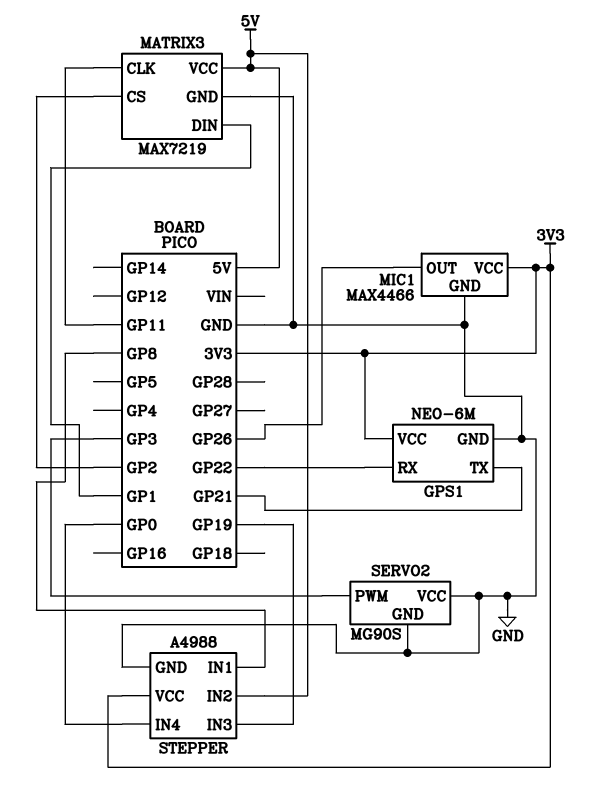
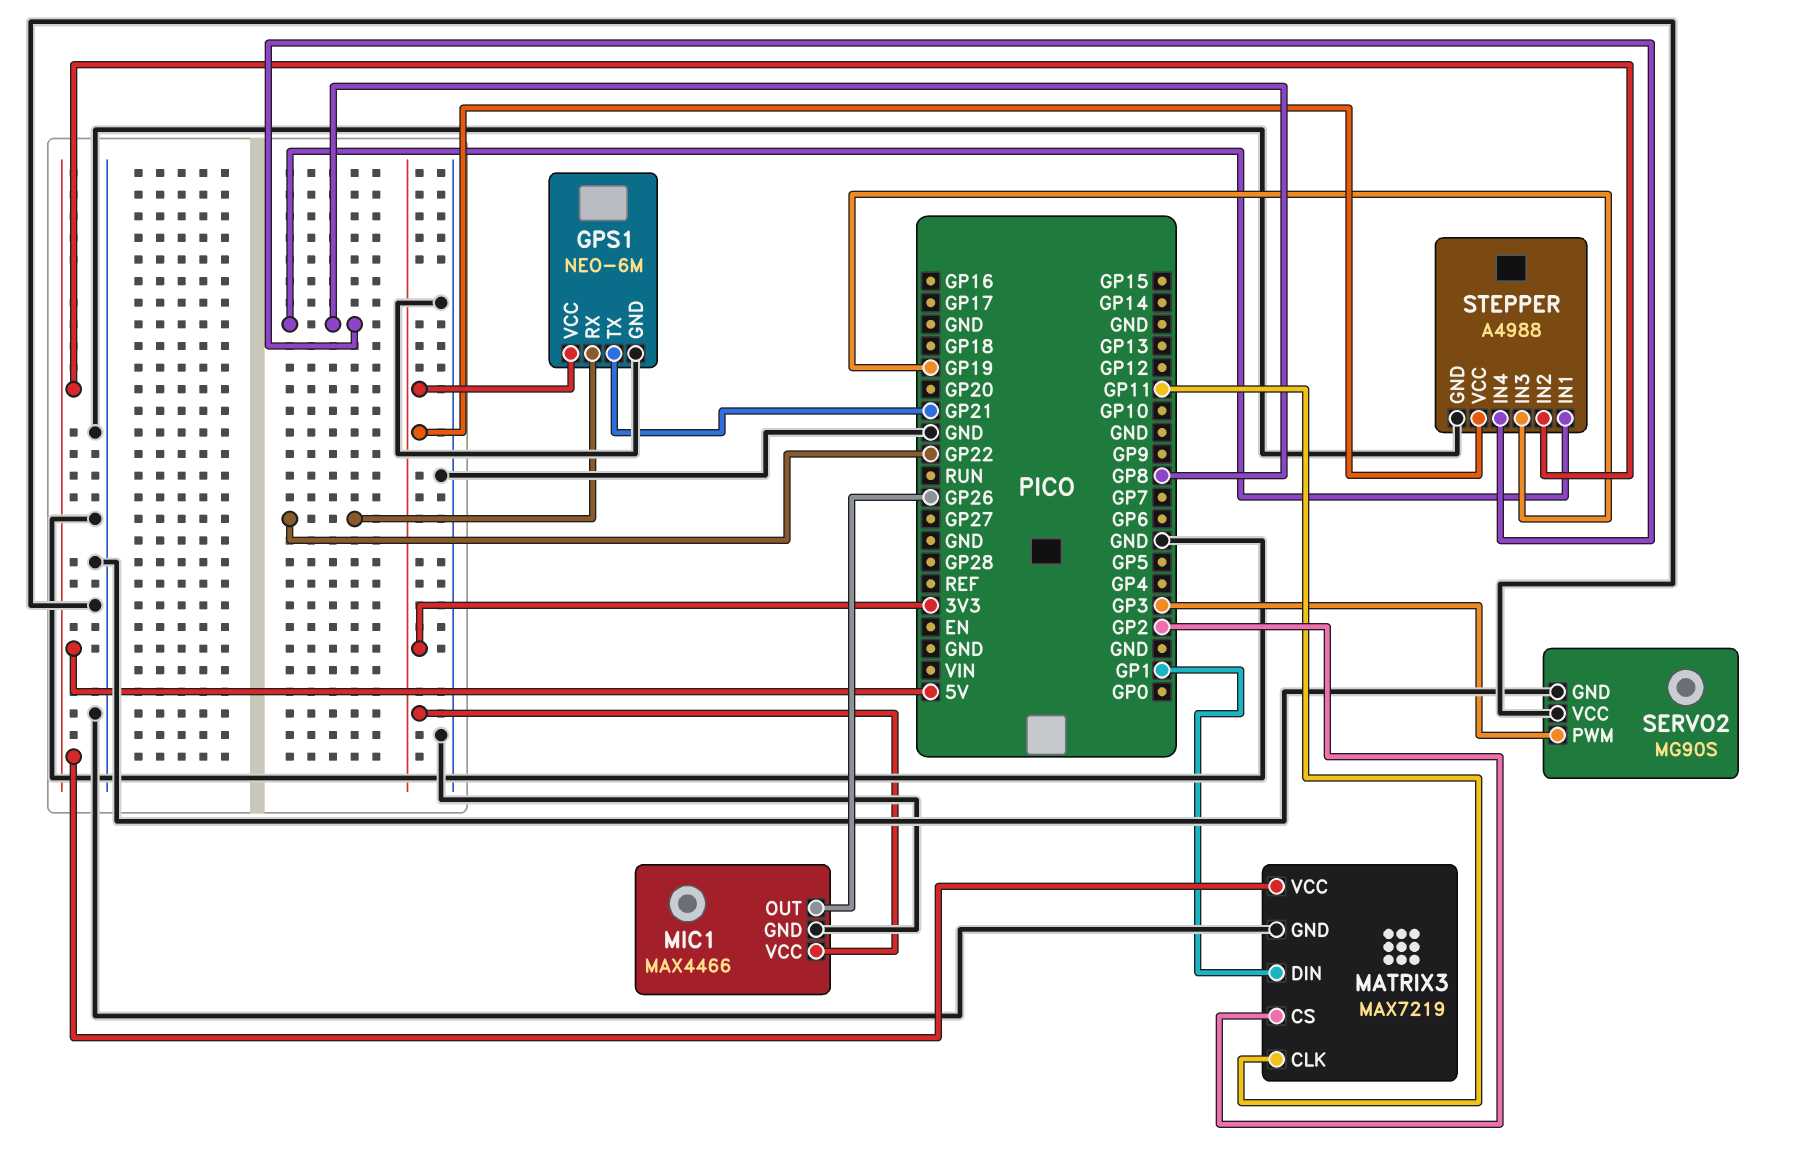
STEPPER pin IN4: GP0 -> GP8

